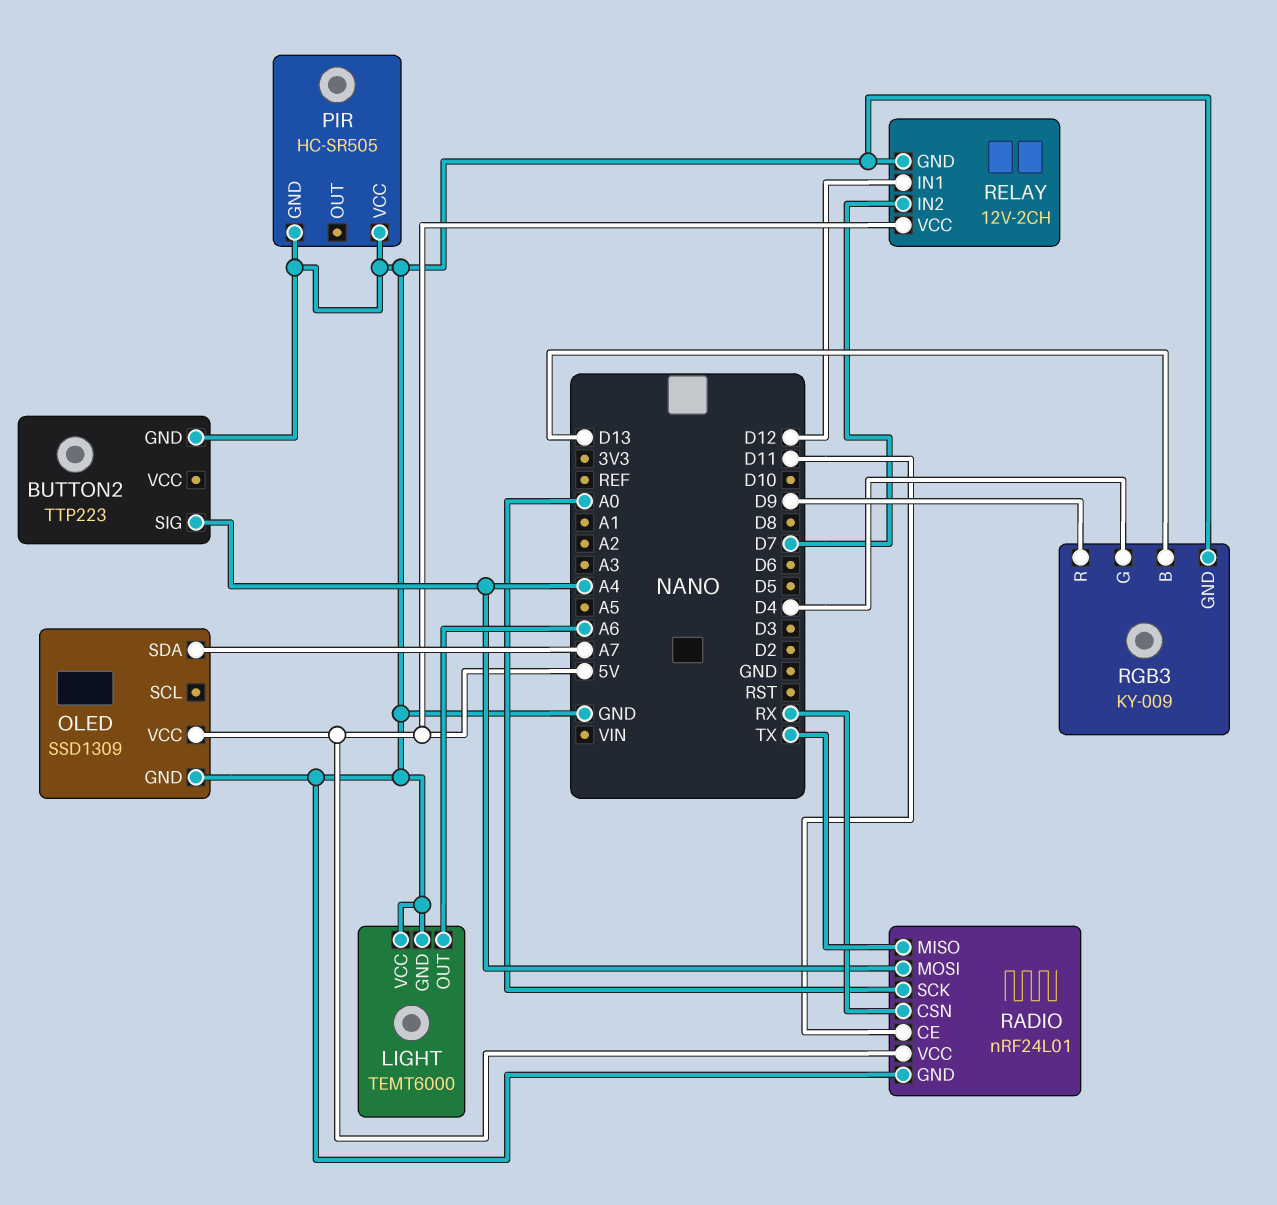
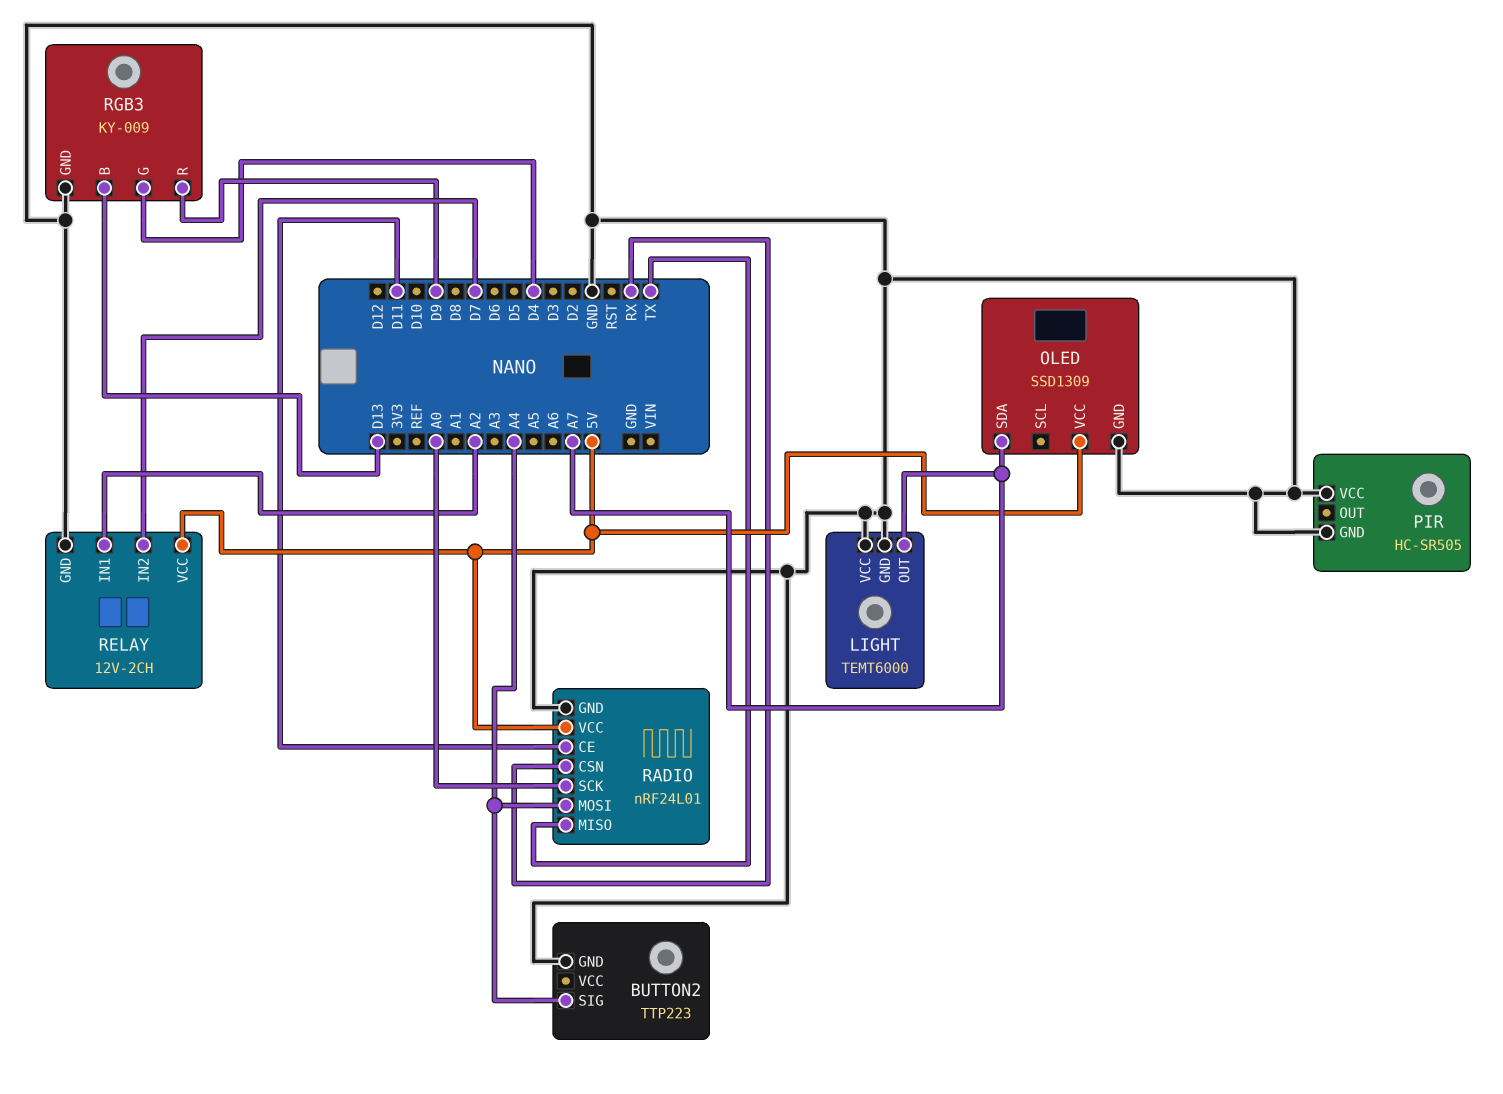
LIGHT pin OUT: A6 -> A7
RELAY pin IN1: D12 -> A2

